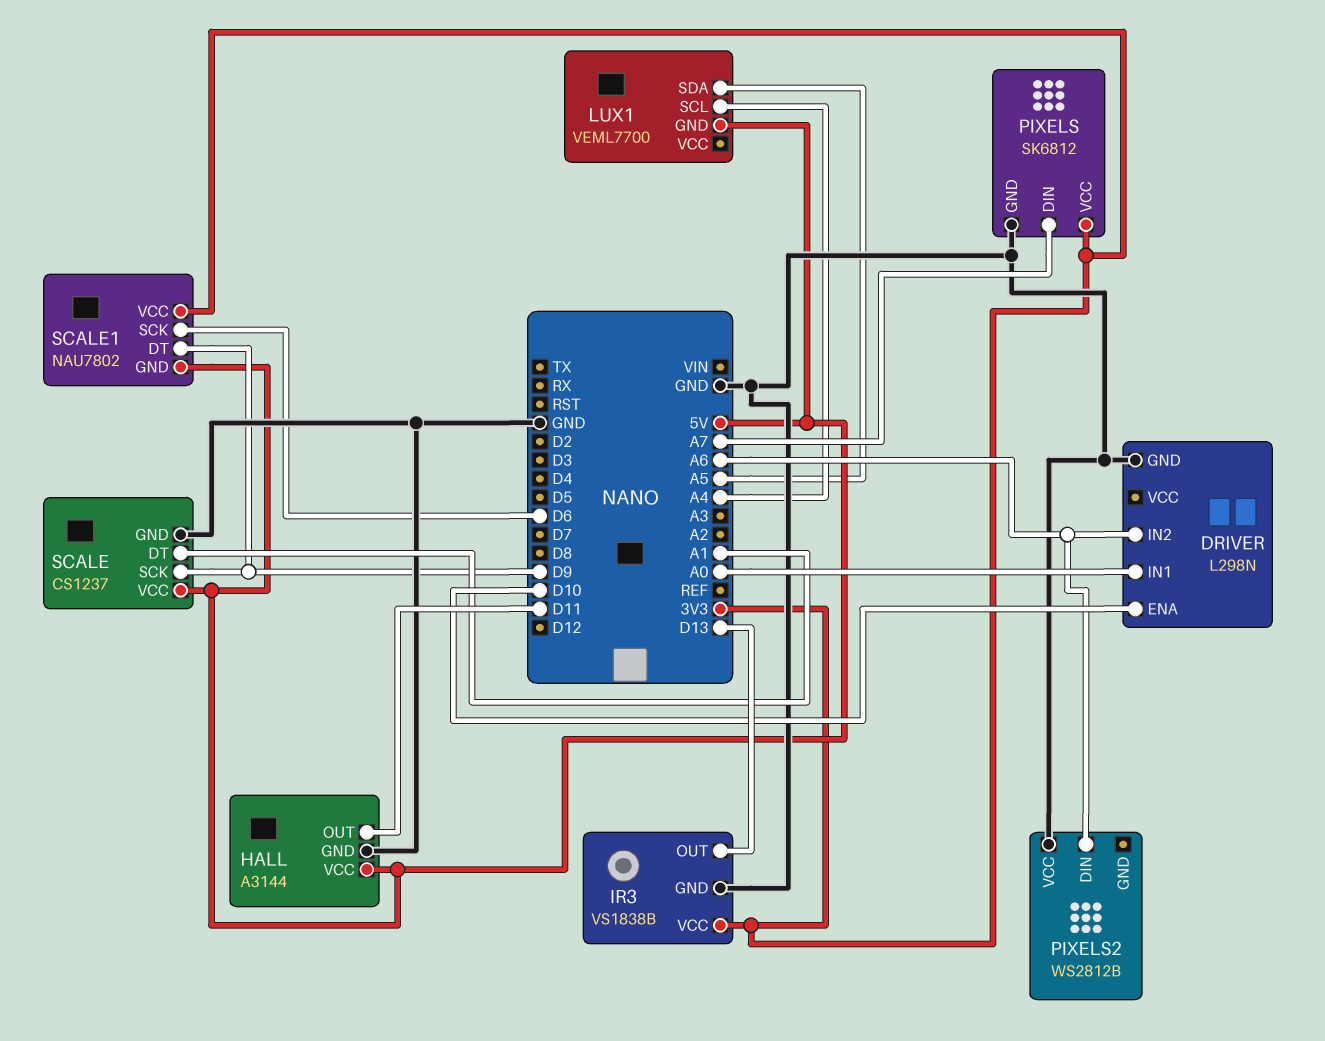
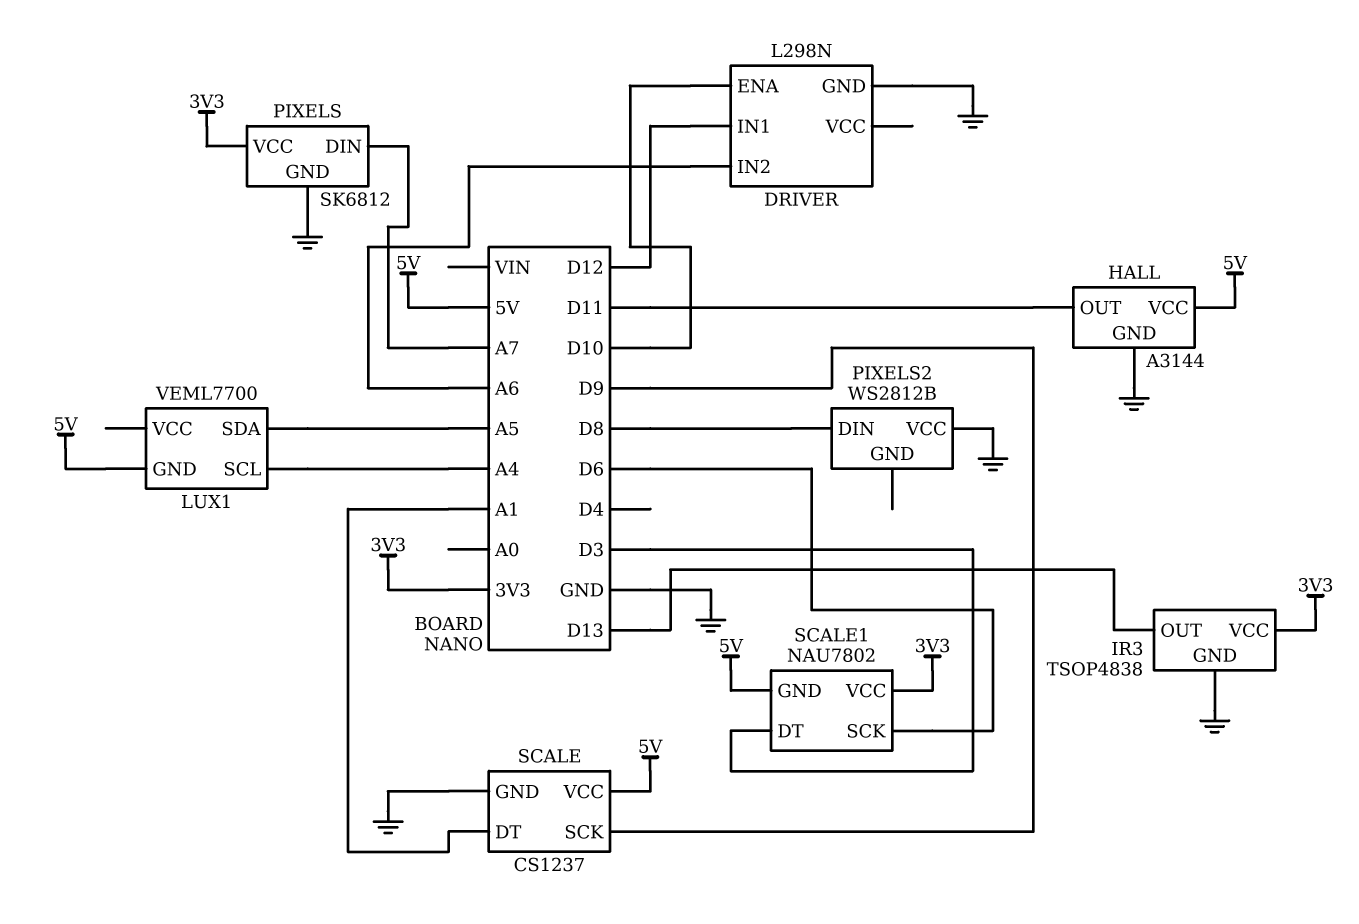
DRIVER pin IN1: A0 -> D12
IR3: VS1838B -> TSOP4838
PIXELS2 pin DIN: A6 -> D8
SCALE1 pin DT: D9 -> D3

